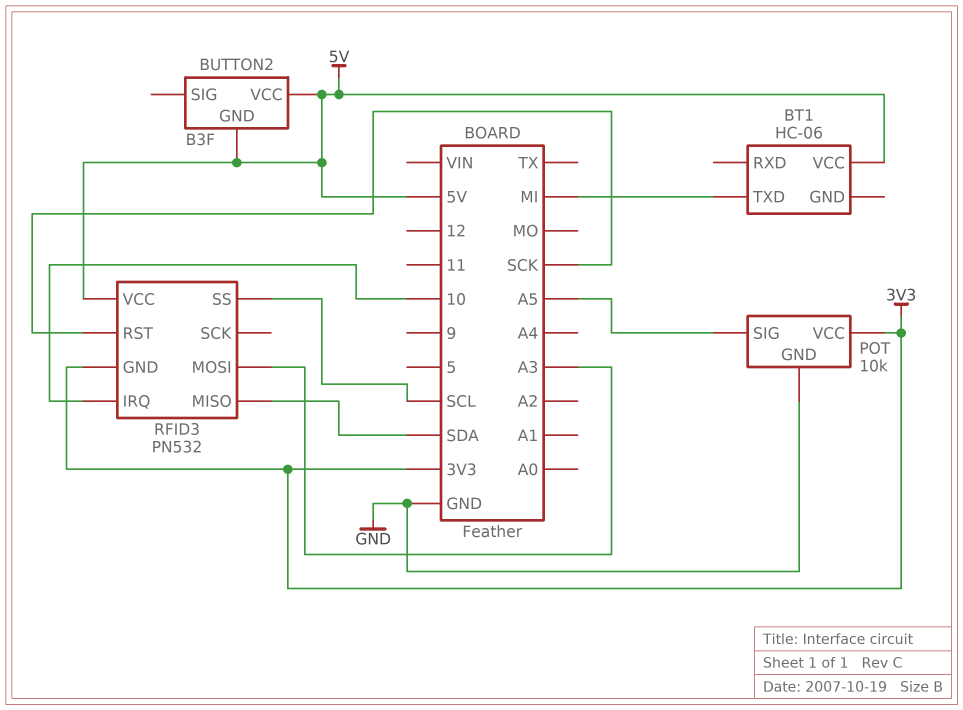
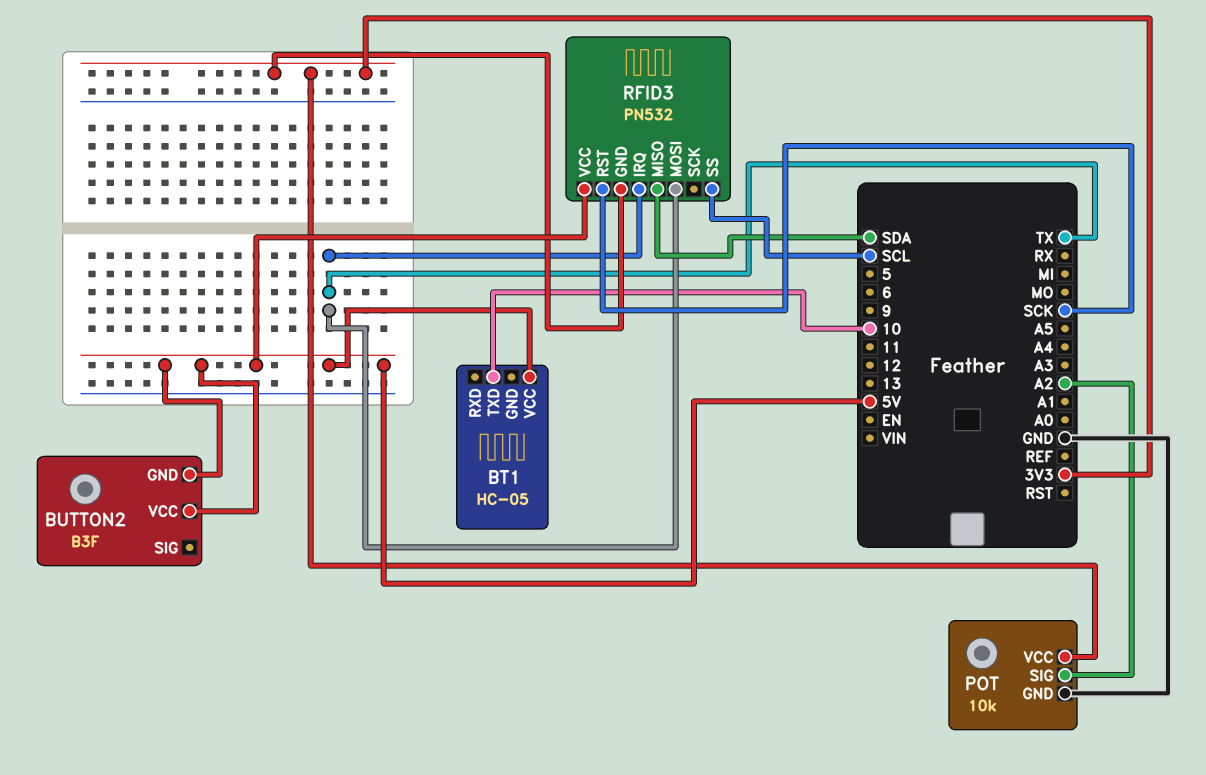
BT1: HC-06 -> HC-05
BT1 pin TXD: MI -> 10
POT pin SIG: A5 -> A2
RFID3 pin IRQ: 10 -> TX
RFID3 pin MOSI: A3 -> TX

